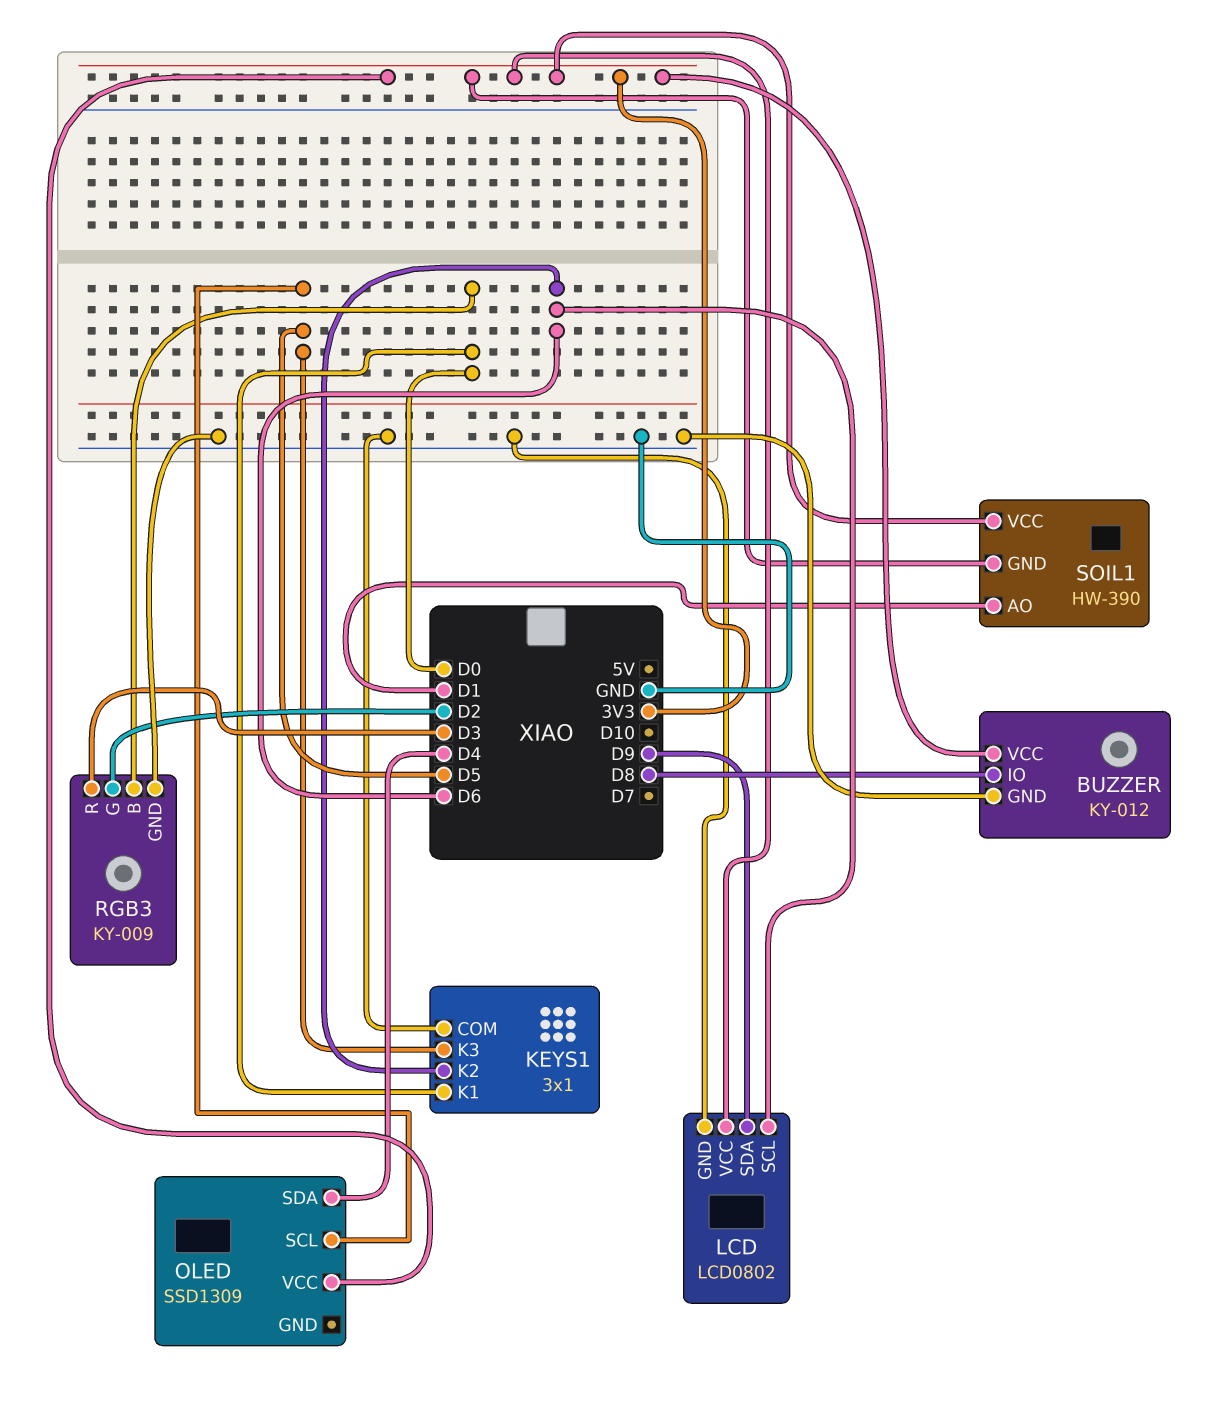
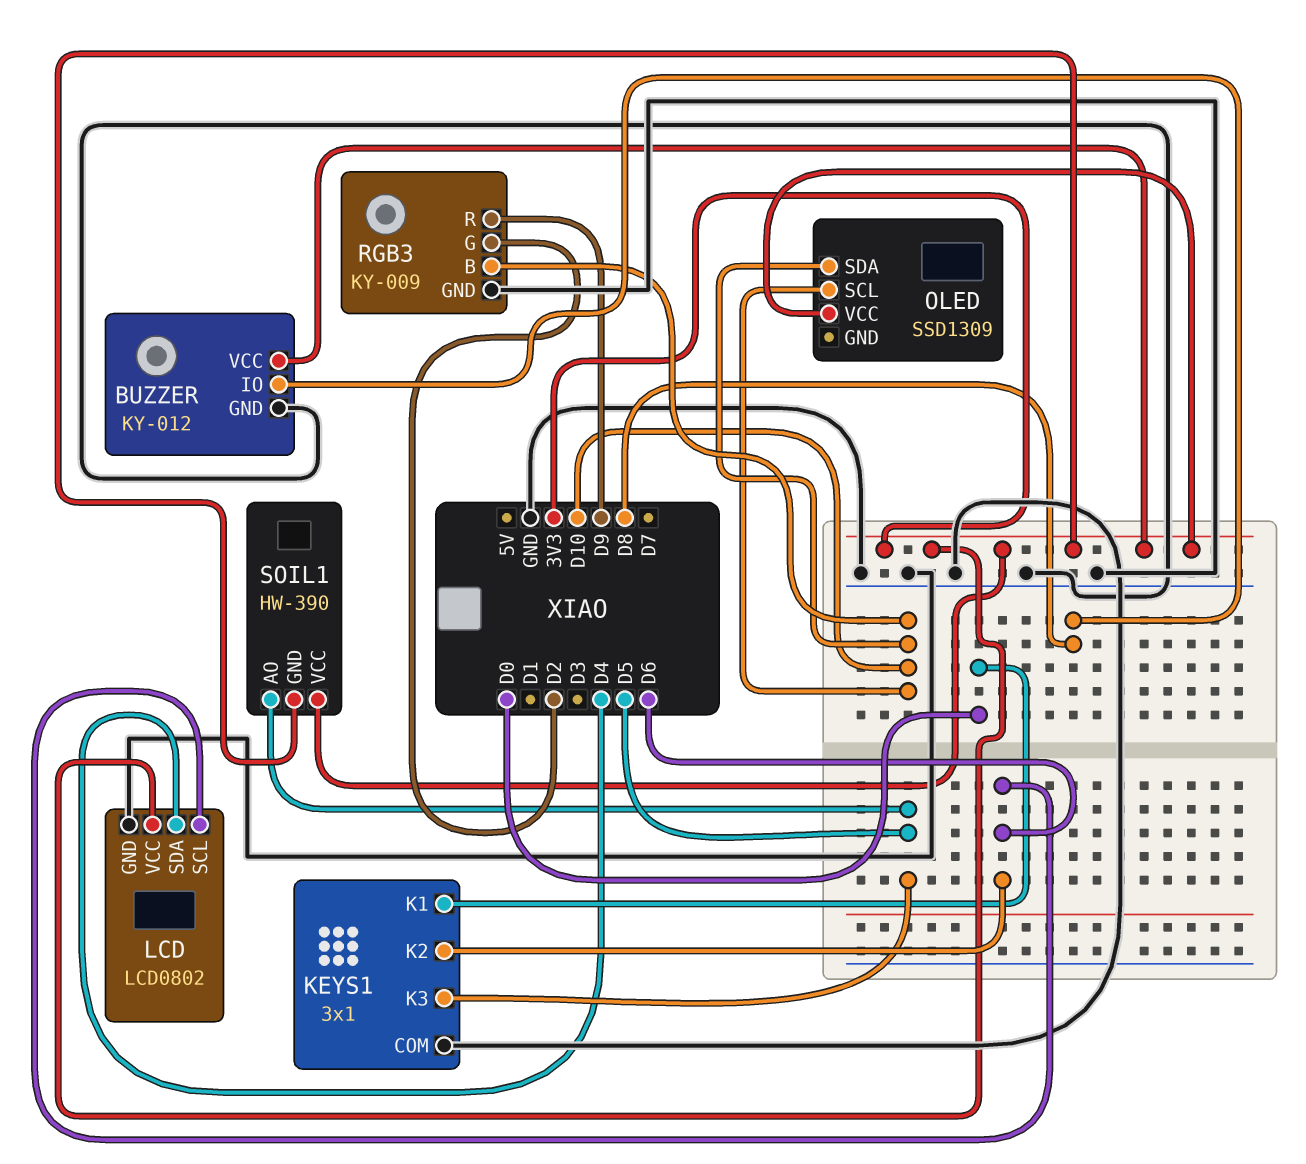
LCD pin SDA: D9 -> D4
OLED pin SCL: D5 -> D10
OLED pin SDA: D4 -> D10
RGB3 pin B: D0 -> D10
RGB3 pin R: D3 -> D9
SOIL1 pin AO: D1 -> D5

